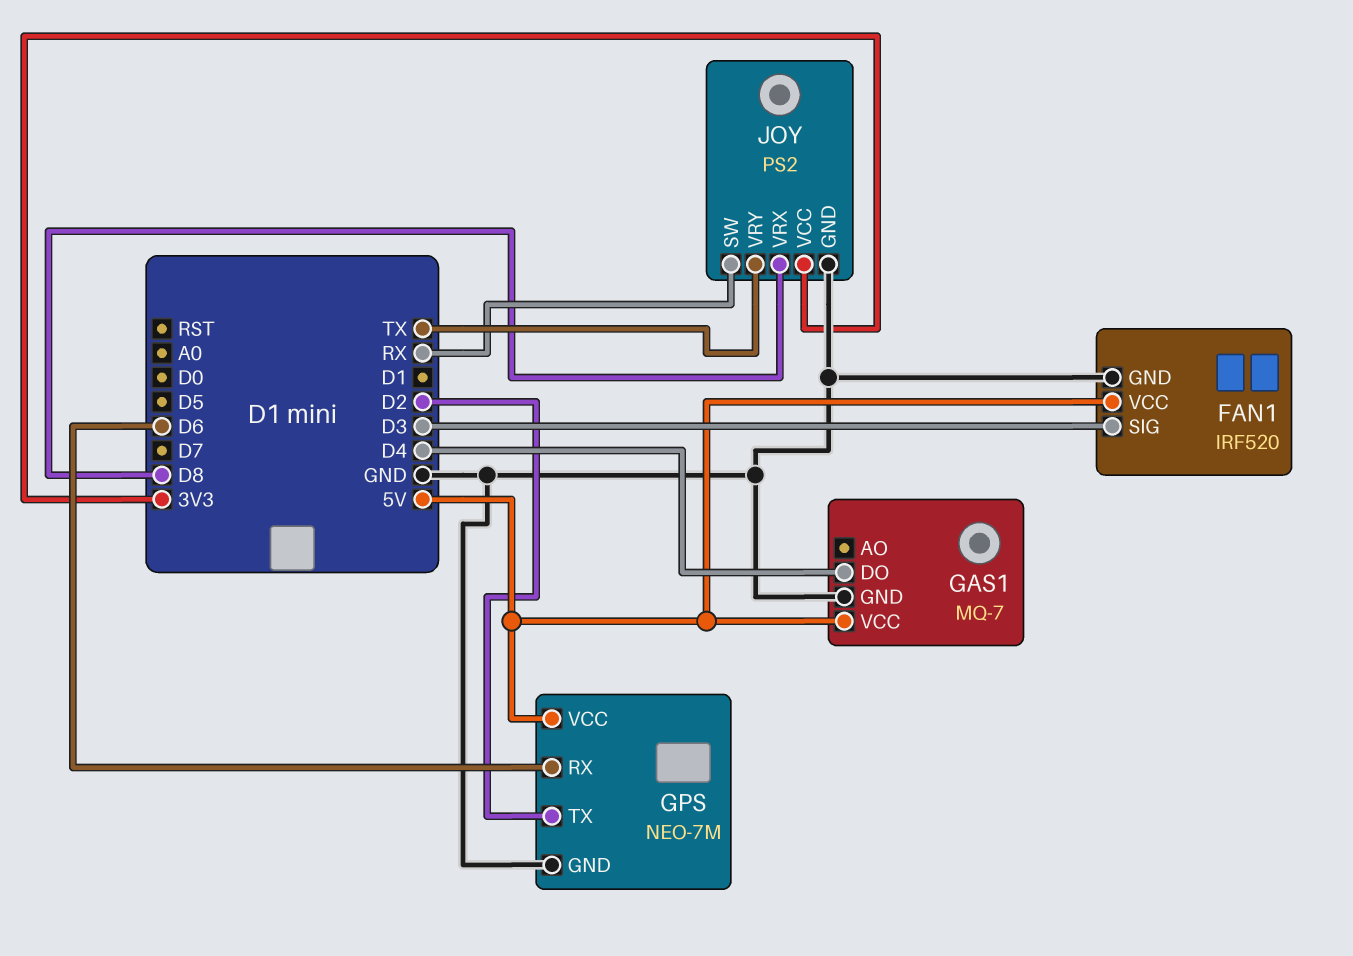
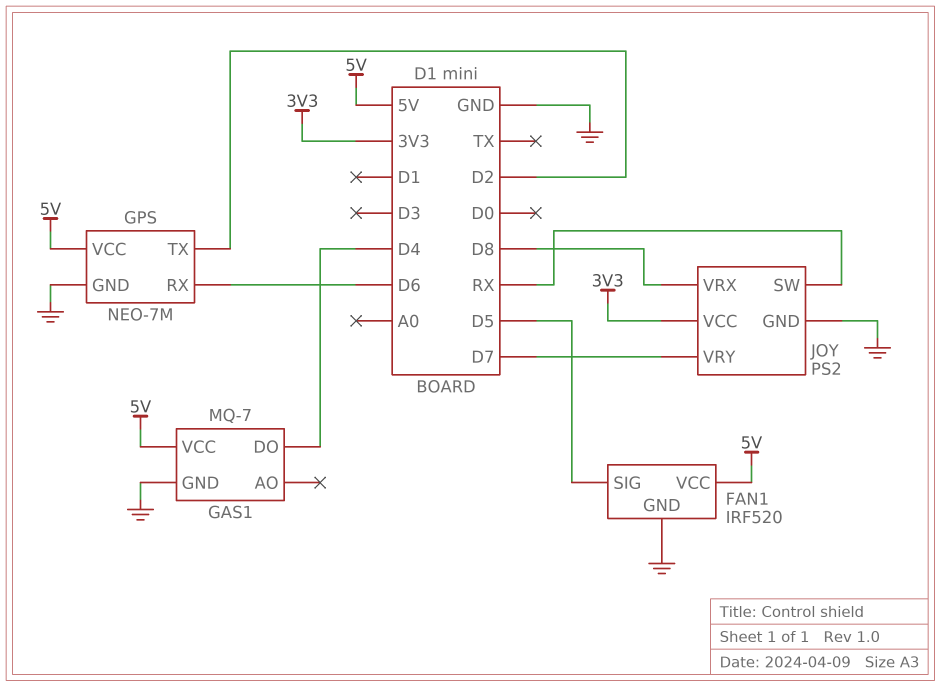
FAN1 pin SIG: D3 -> D5
JOY pin VRY: TX -> D7

